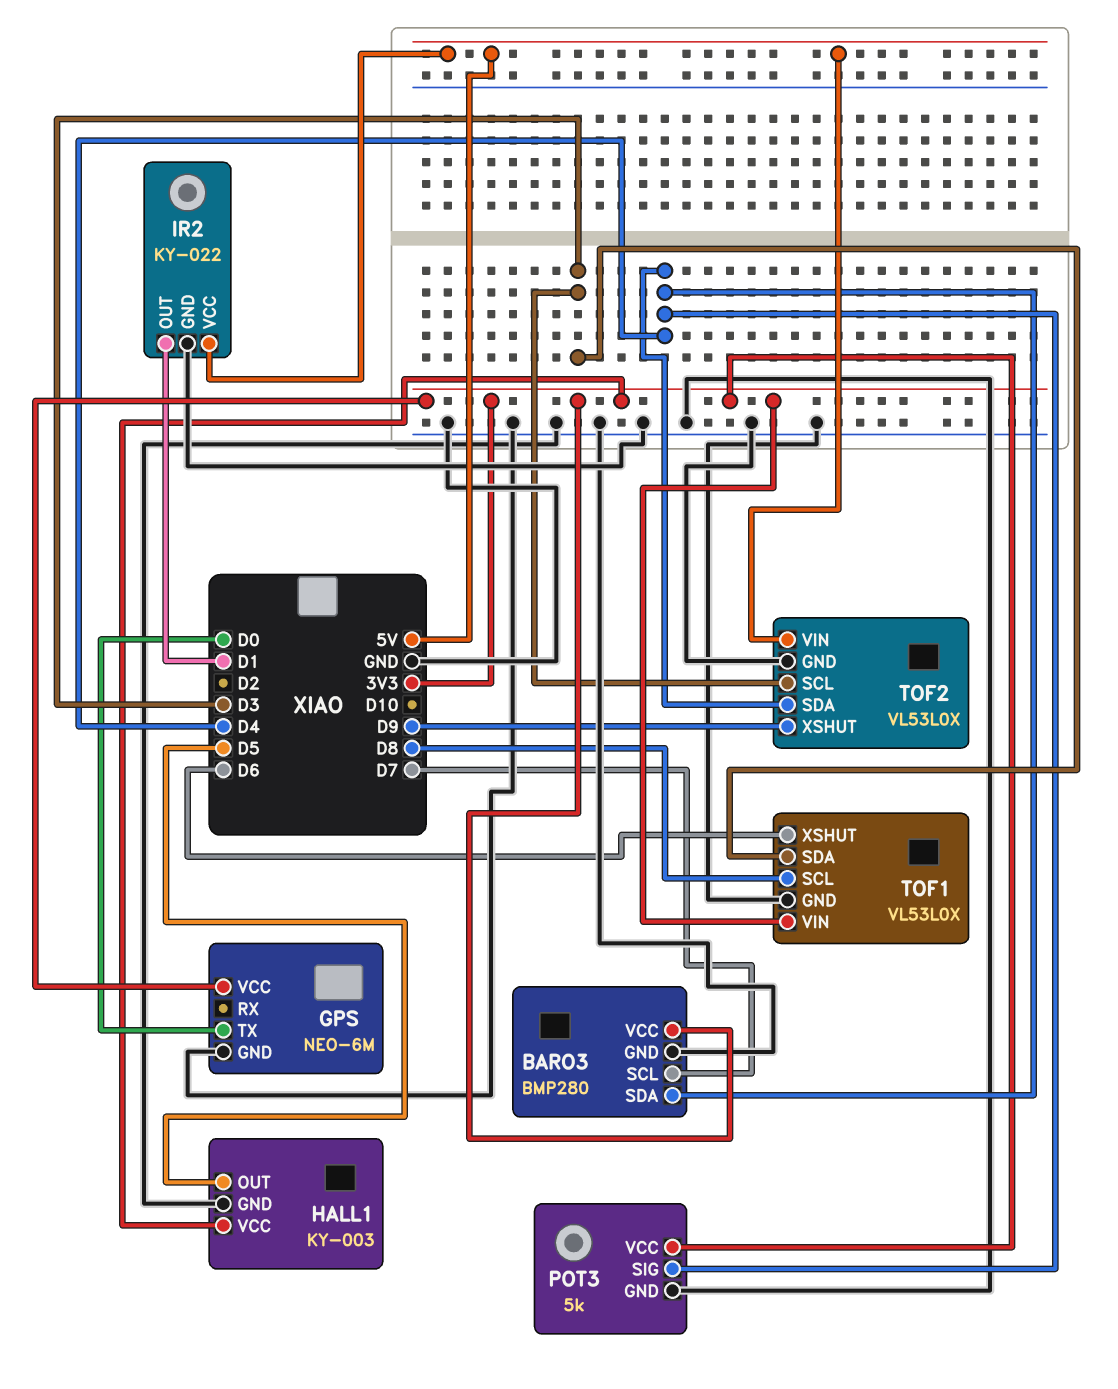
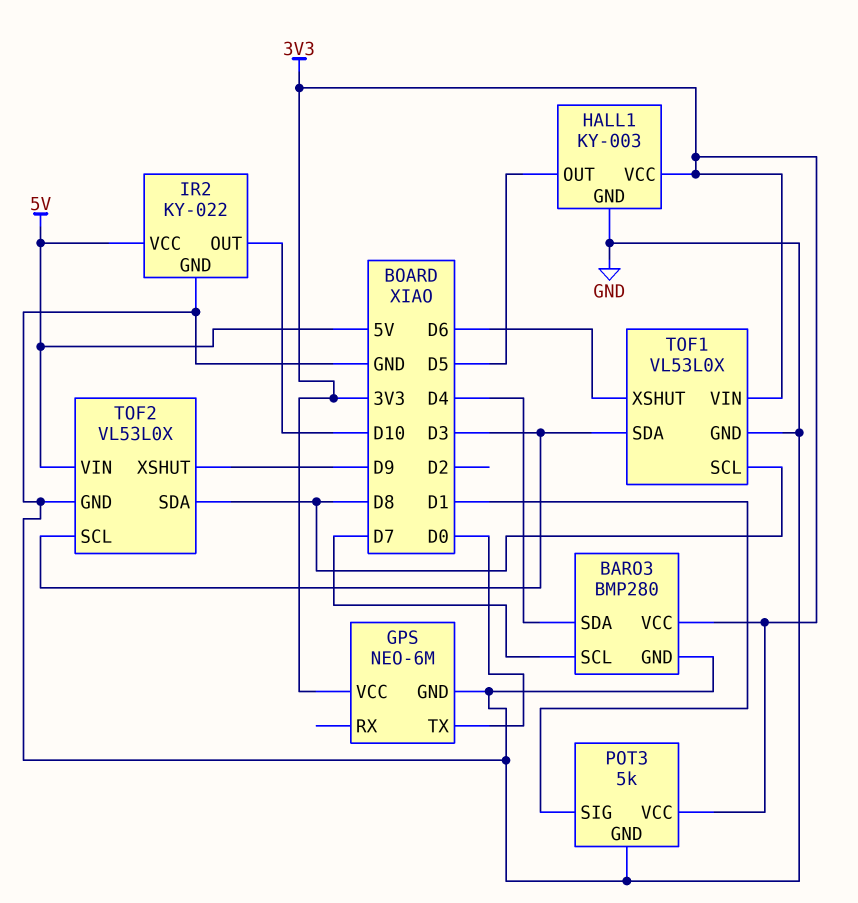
IR2 pin OUT: D1 -> D10
POT3 pin SIG: D4 -> D1
TOF2 pin SDA: D4 -> D8

